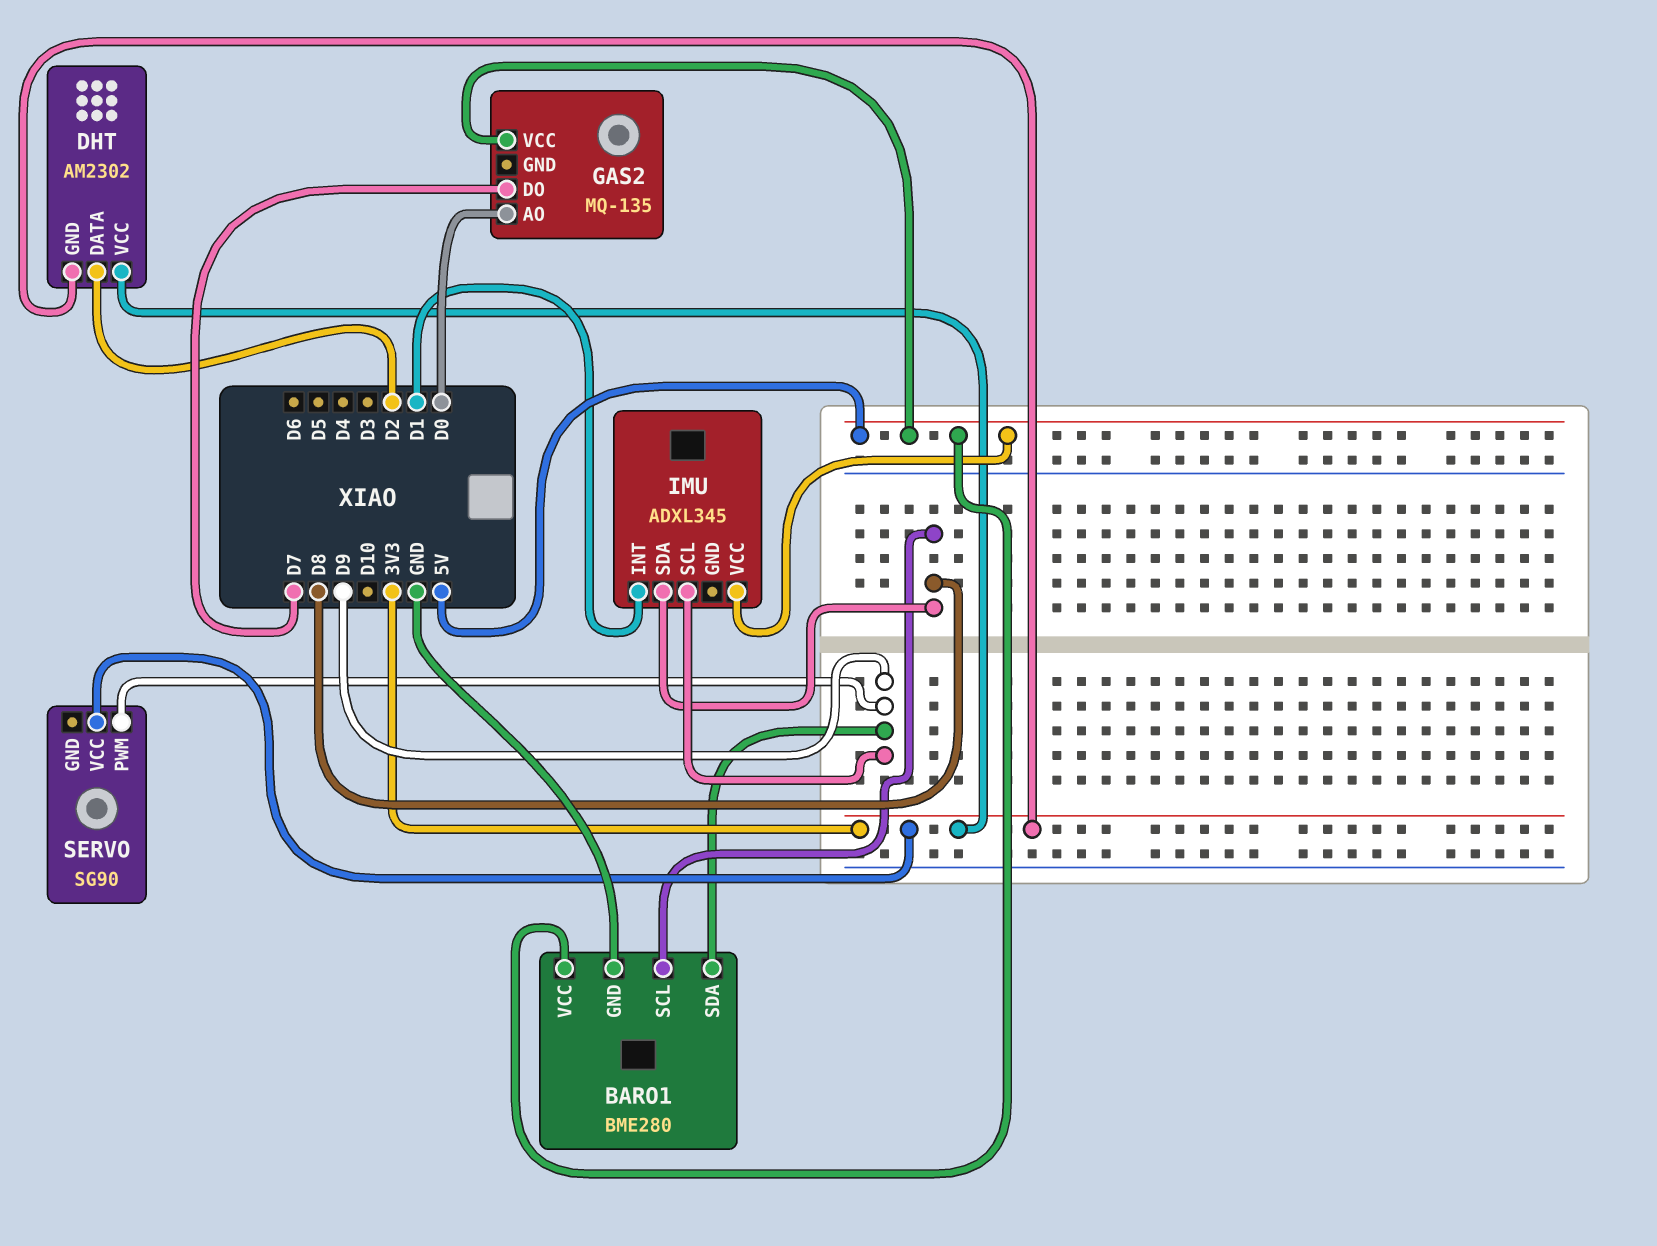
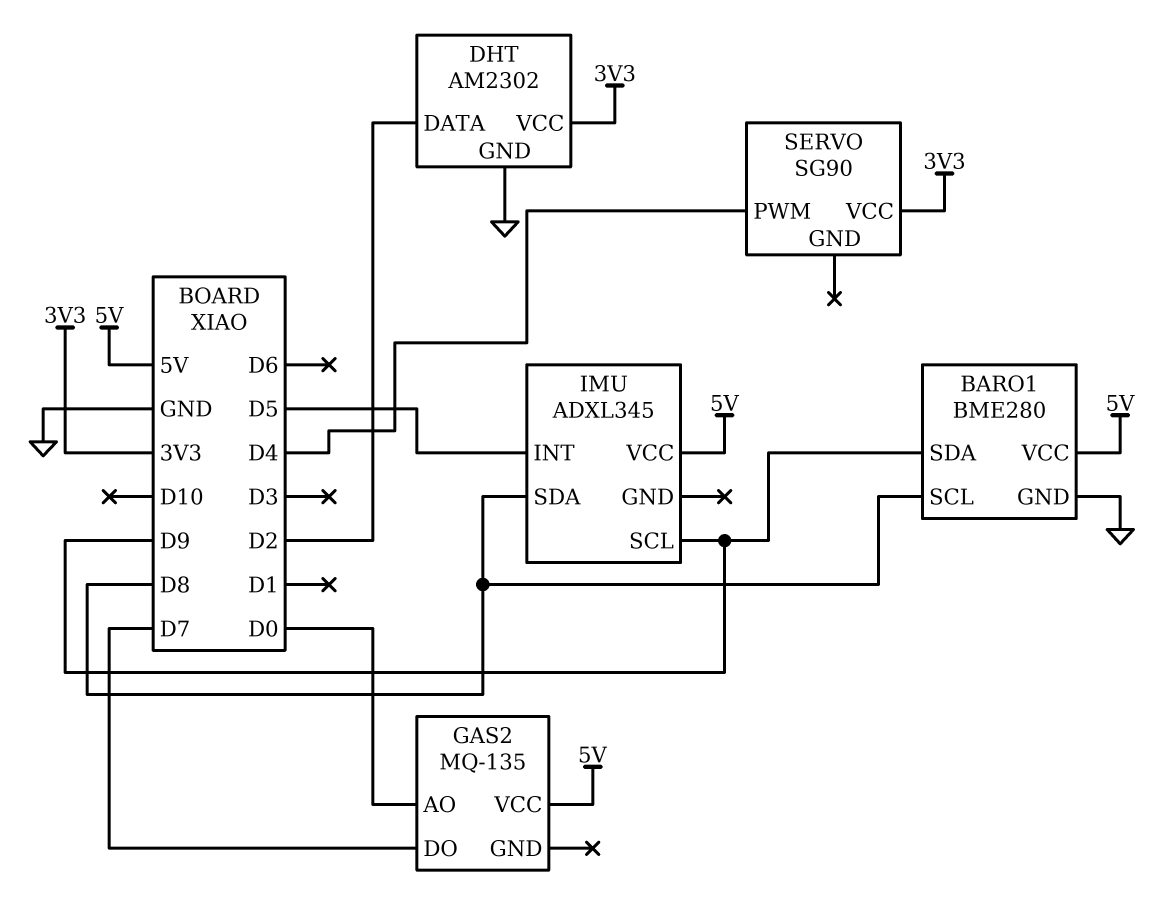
DHT pin GND: 3V3 -> GND
IMU pin INT: D1 -> D5
SERVO pin PWM: D9 -> D4

